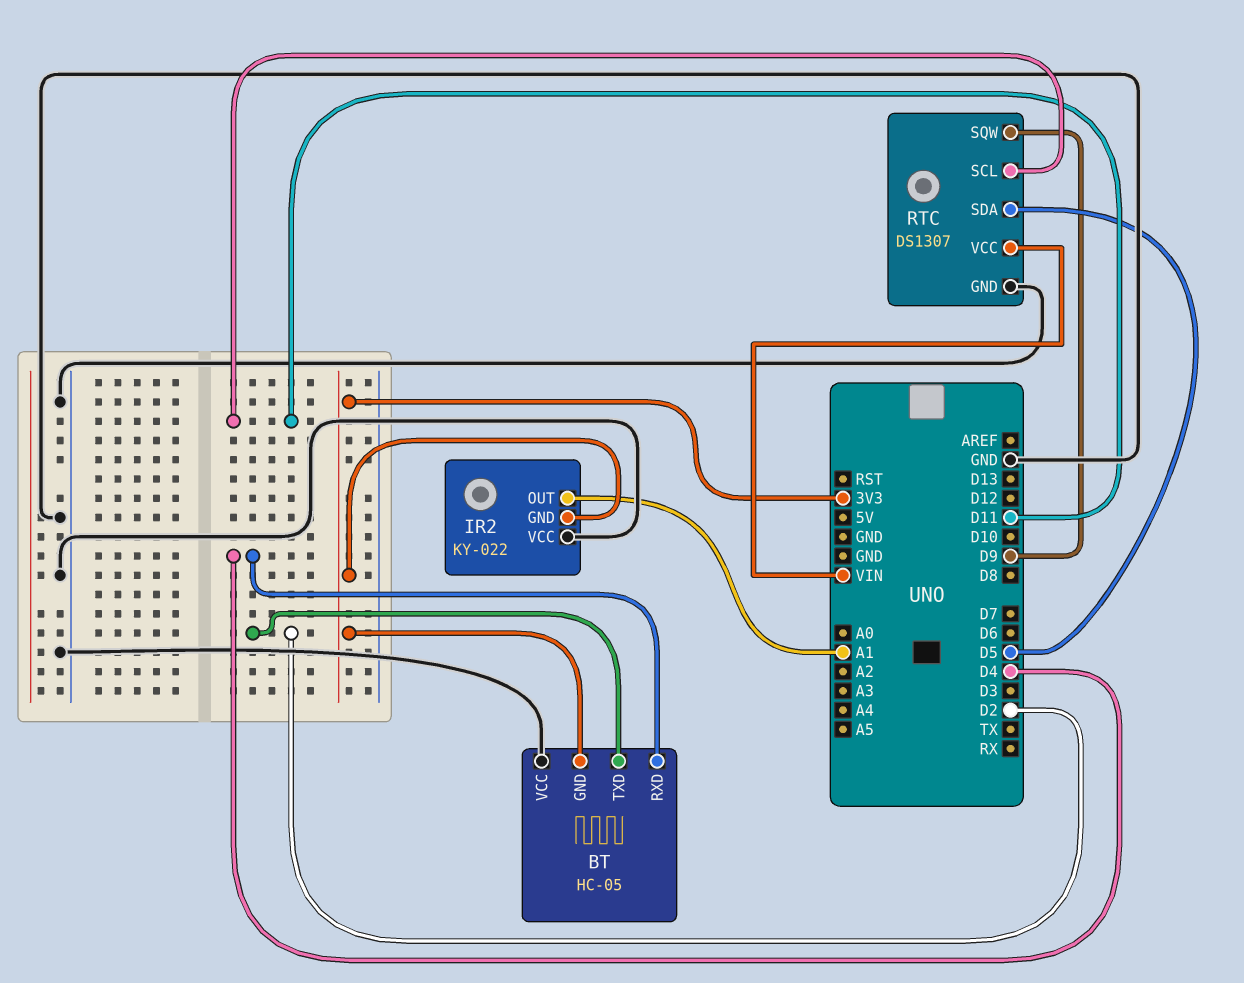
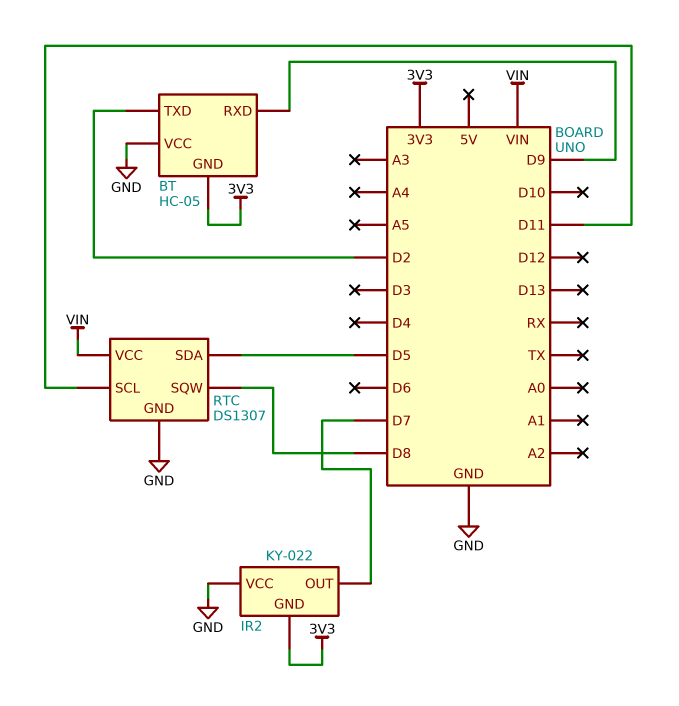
BT pin RXD: D4 -> D9
IR2 pin OUT: A1 -> D7
RTC pin SQW: D9 -> D8

